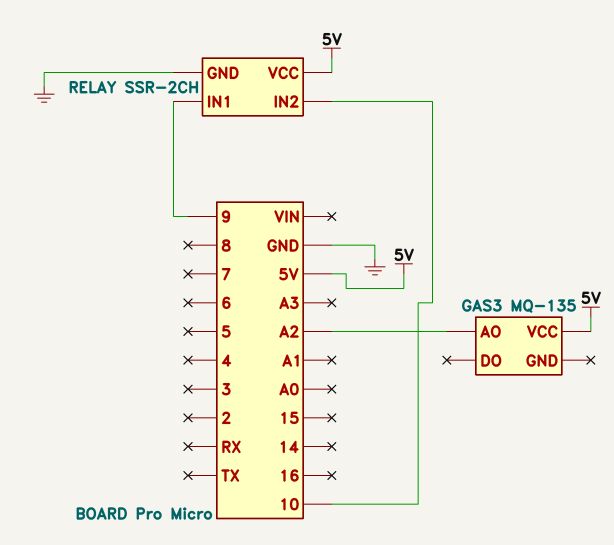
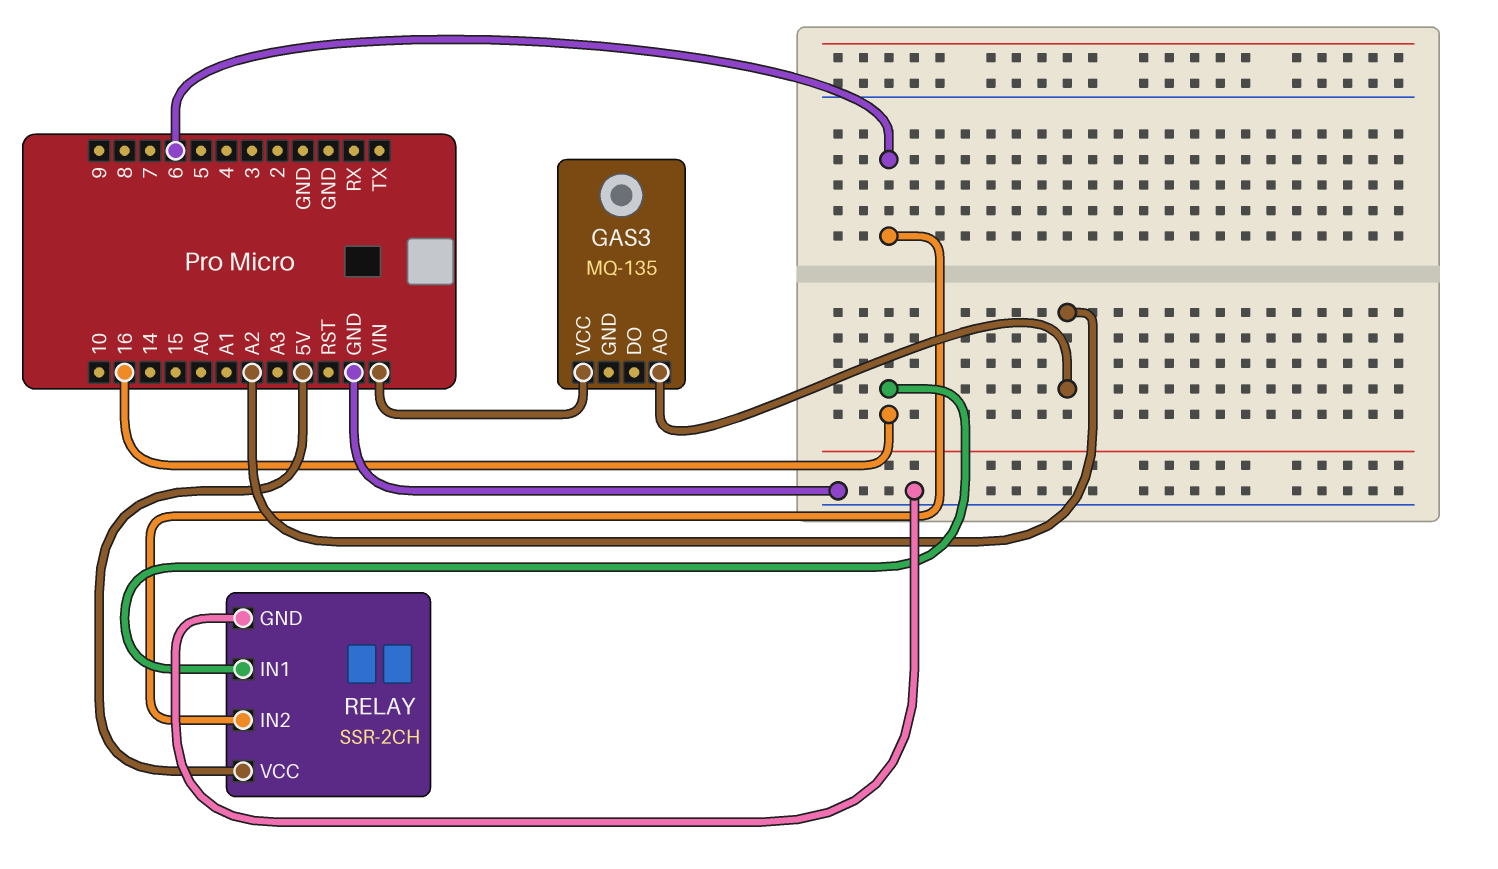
GAS3 pin VCC: 5V -> VIN
RELAY pin IN1: 9 -> 16
RELAY pin IN2: 10 -> 6

